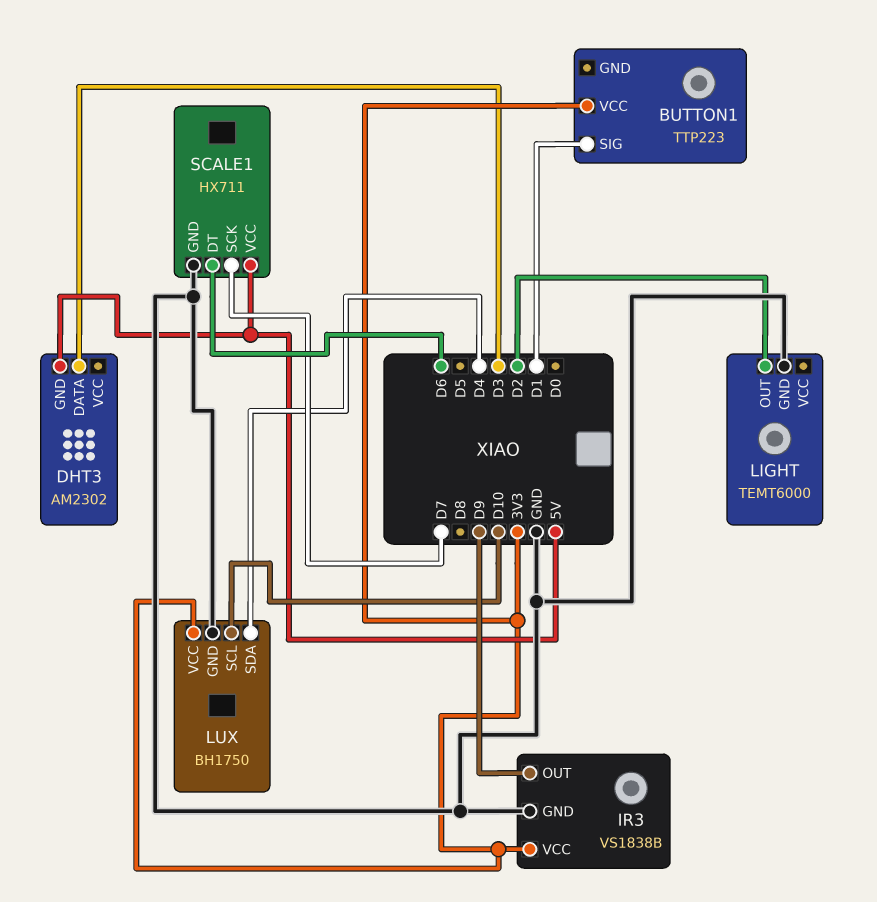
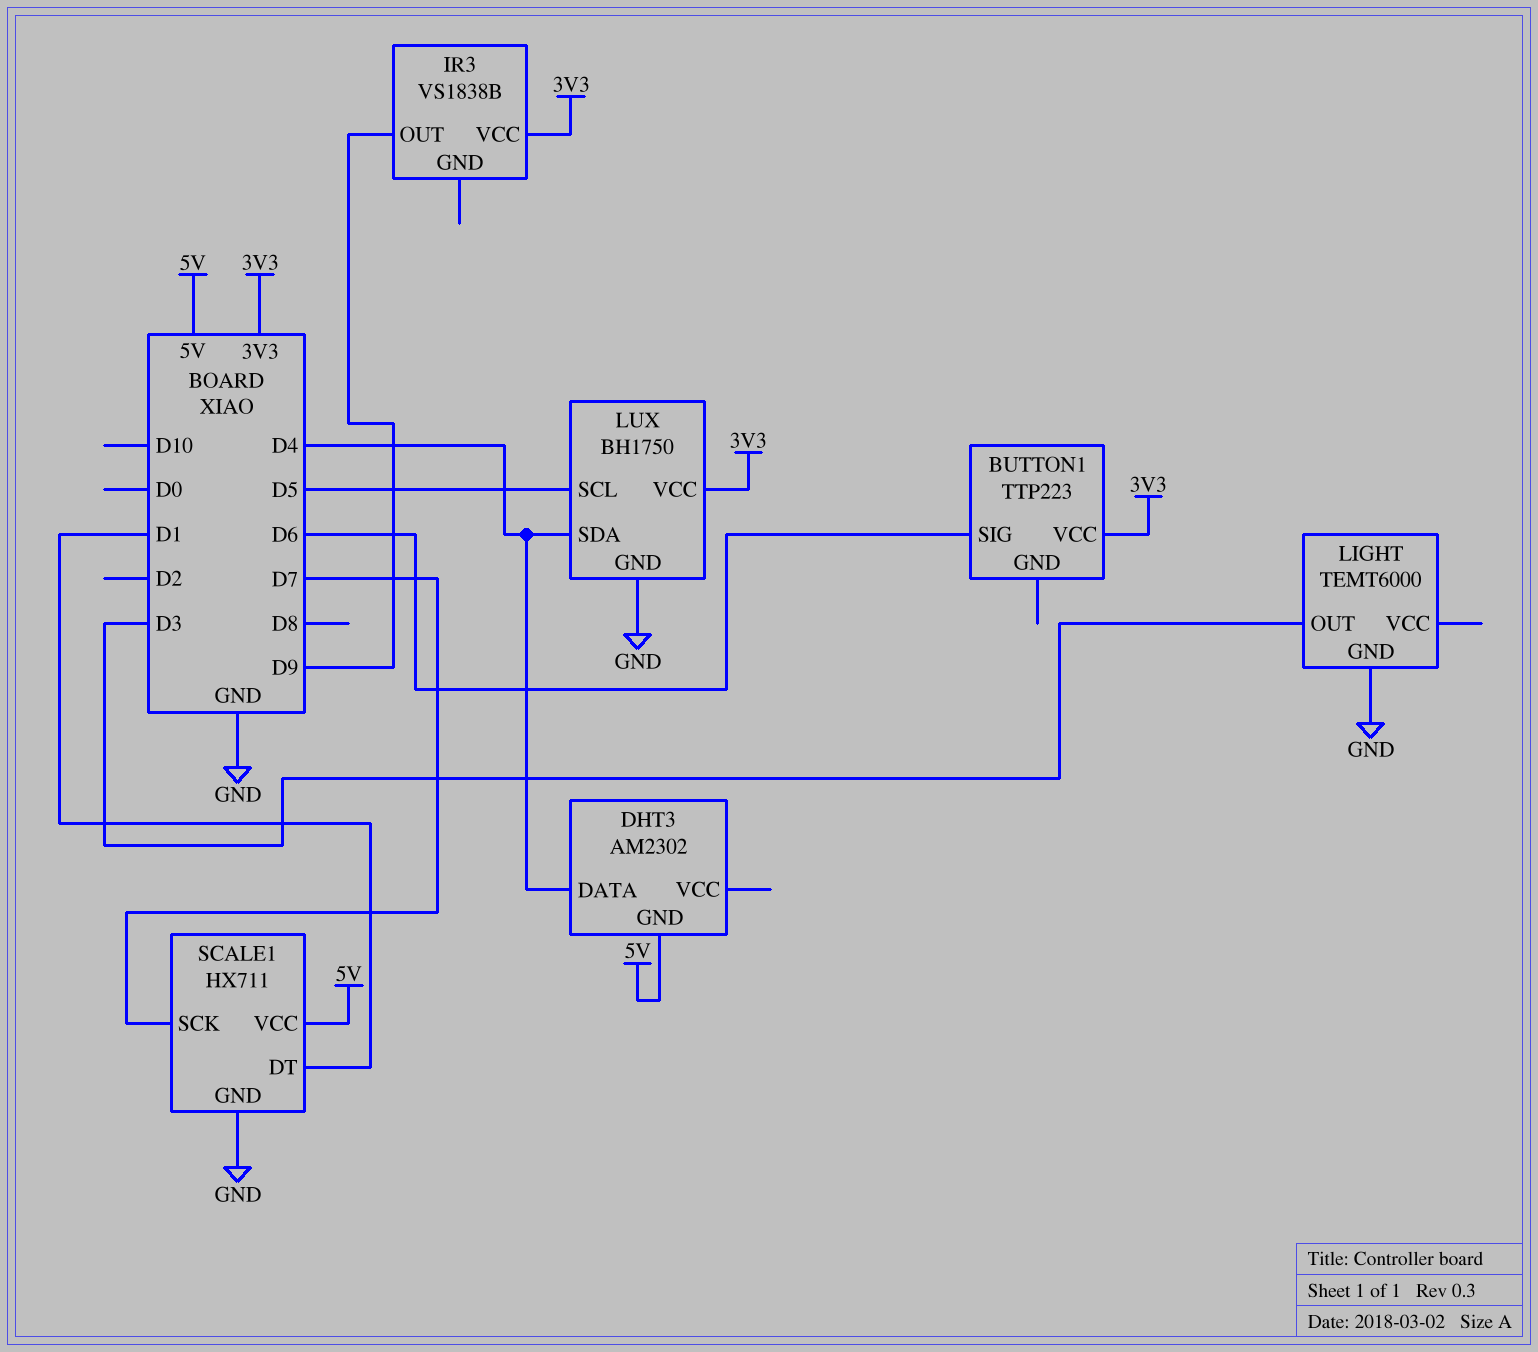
BUTTON1 pin SIG: D1 -> D6
DHT3 pin DATA: D3 -> D4
IR3 pin GND: GND -> none
LIGHT pin OUT: D2 -> D3
LUX pin SCL: D10 -> D5
SCALE1 pin DT: D6 -> D1

